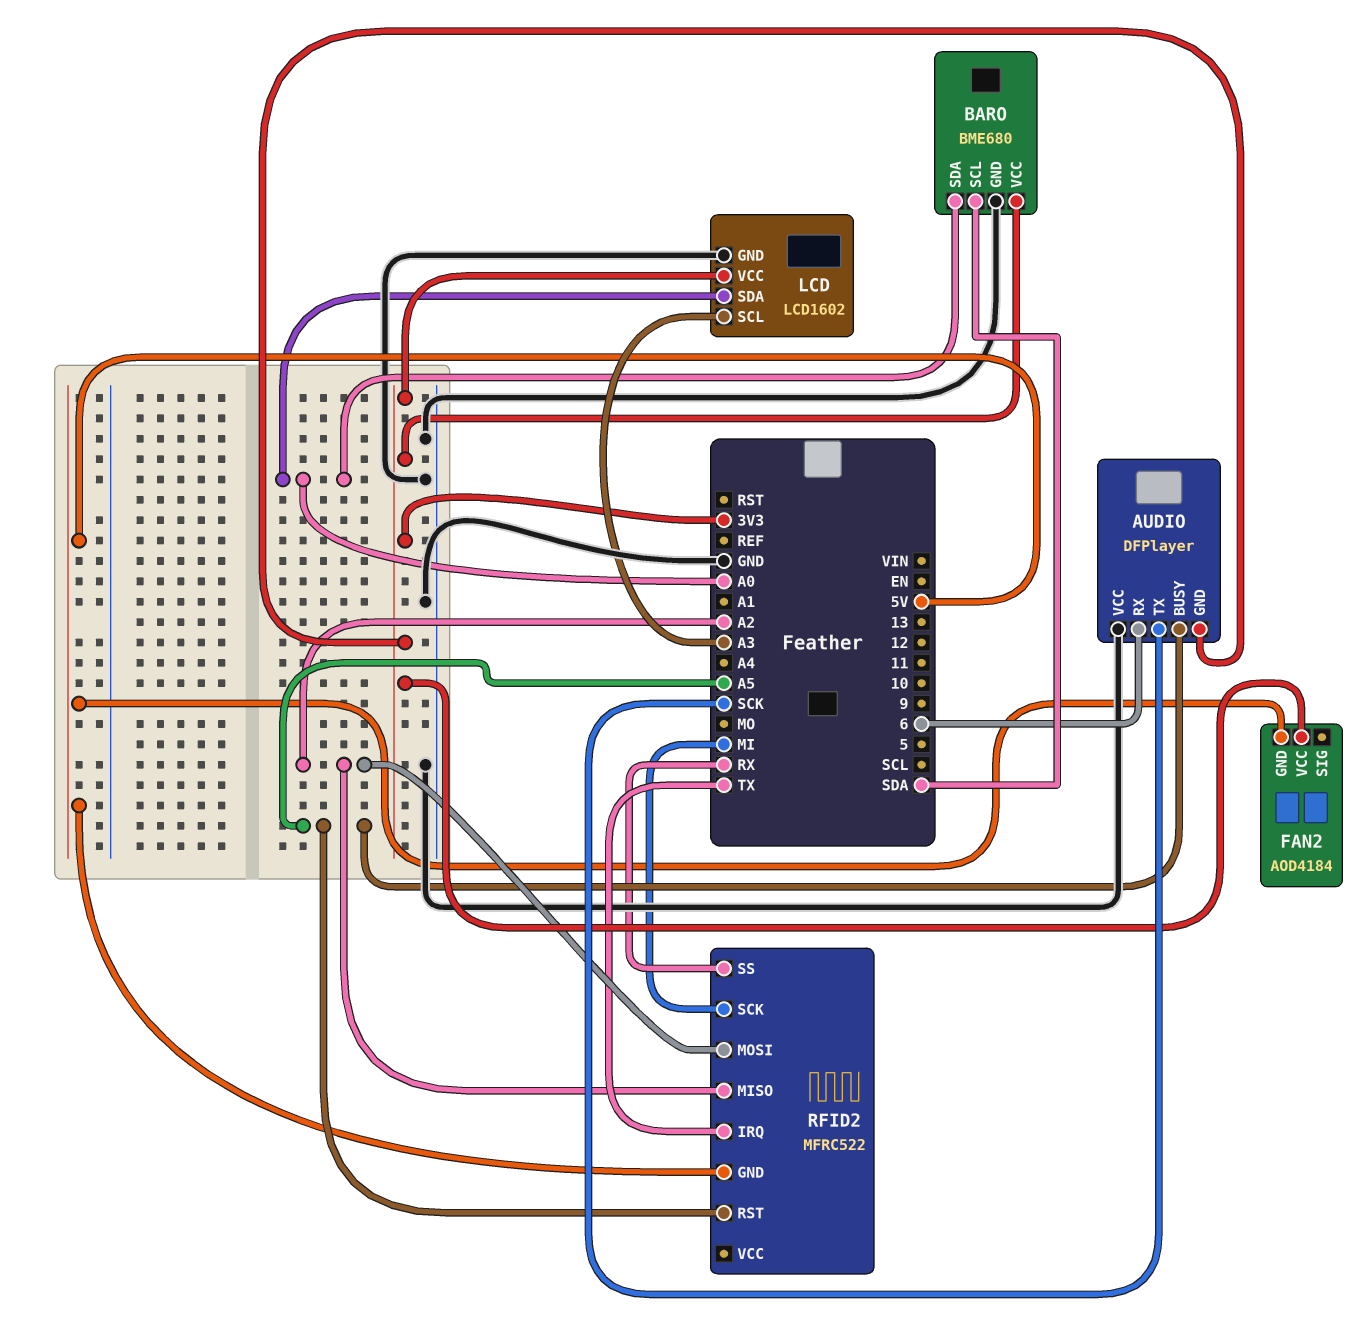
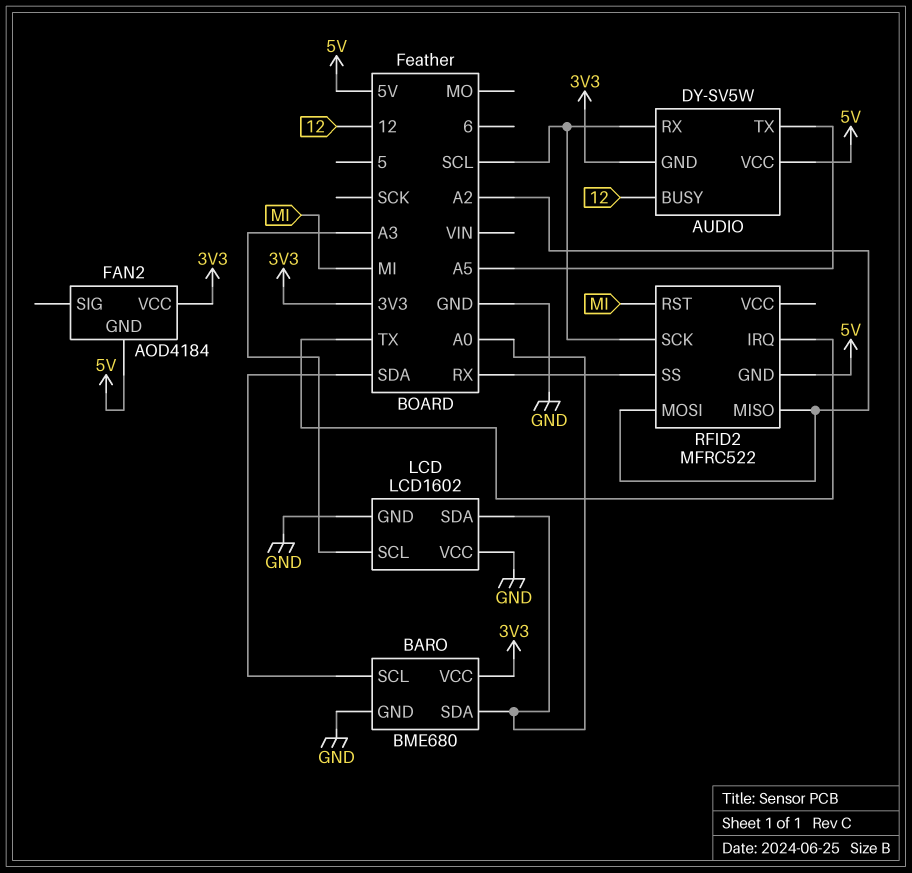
AUDIO: DFPlayer -> DY-SV5W
AUDIO pin BUSY: A5 -> 12
AUDIO pin RX: 6 -> SCL
AUDIO pin TX: SCK -> A5
AUDIO pin VCC: GND -> 5V
LCD pin VCC: 3V3 -> GND
RFID2 pin RST: A5 -> MI
RFID2 pin SCK: MI -> SCL

